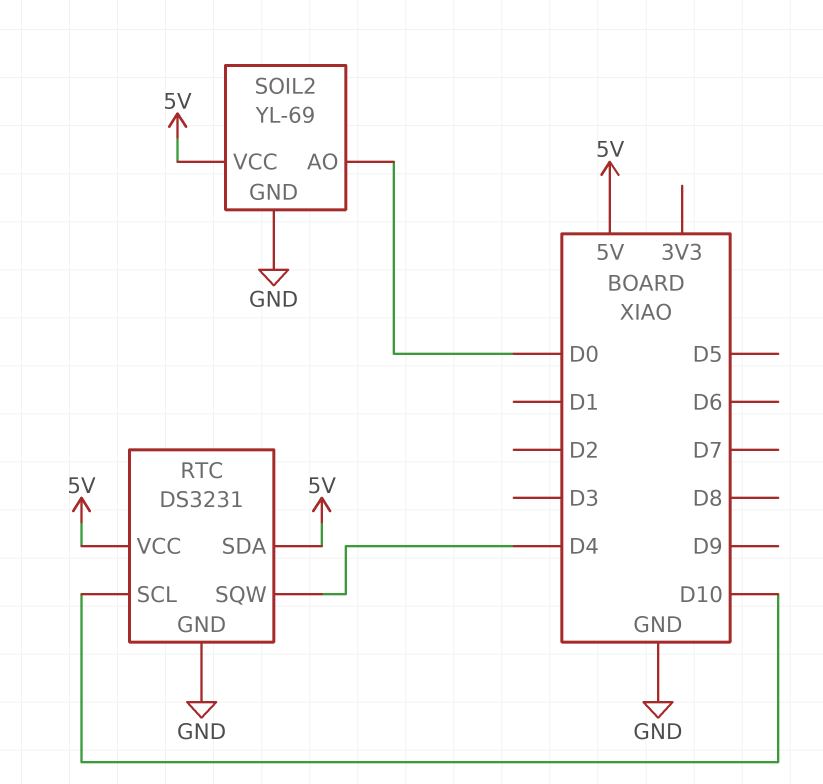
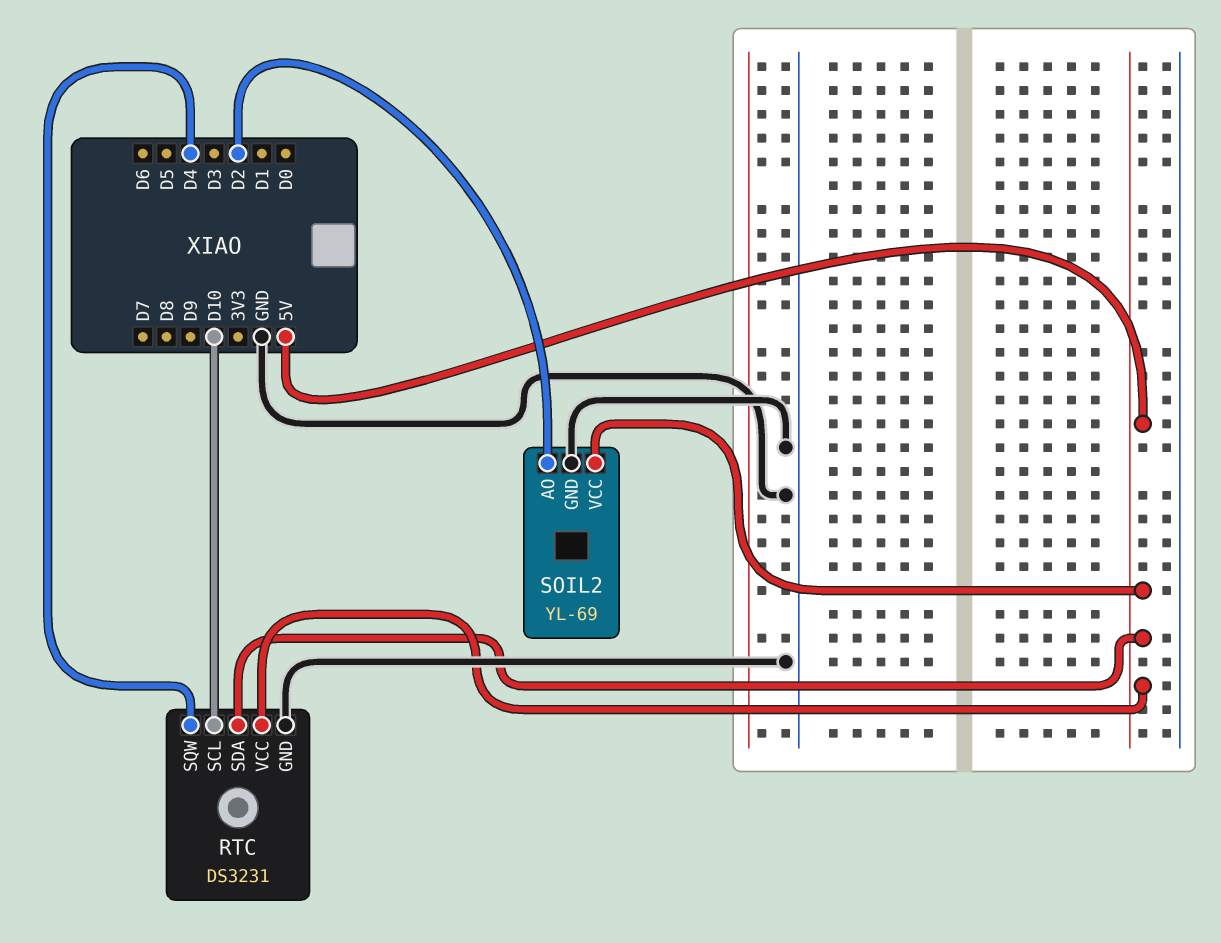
SOIL2 pin AO: D0 -> D2

